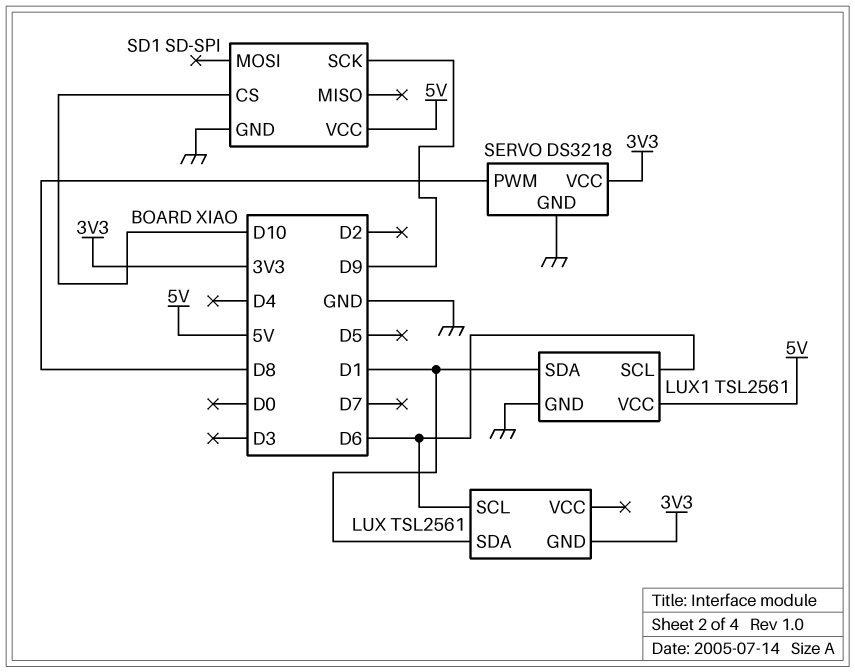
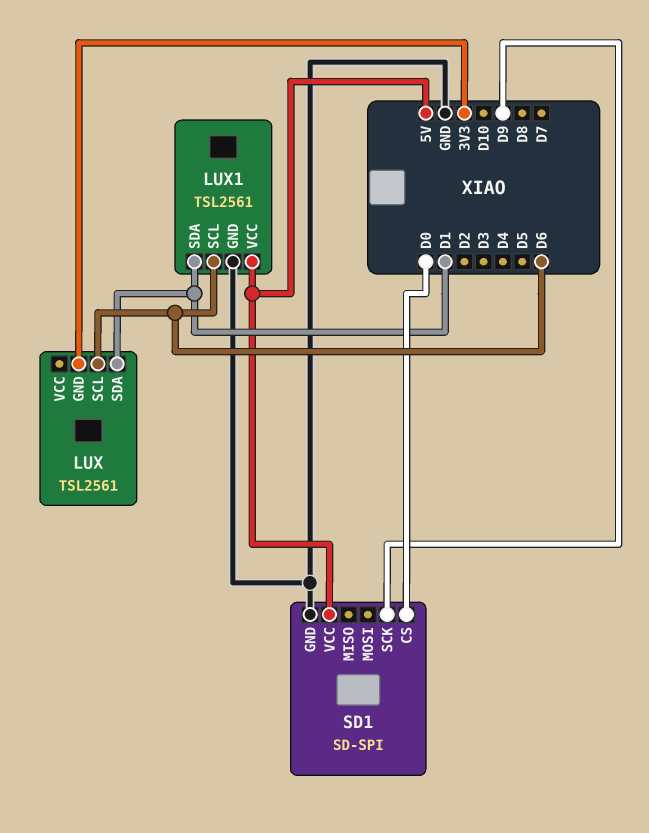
SD1 pin CS: D10 -> D0
SERVO: DS3218 -> none
SERVO pin GND: GND -> none
SERVO pin PWM: D8 -> none
SERVO pin VCC: 3V3 -> none

